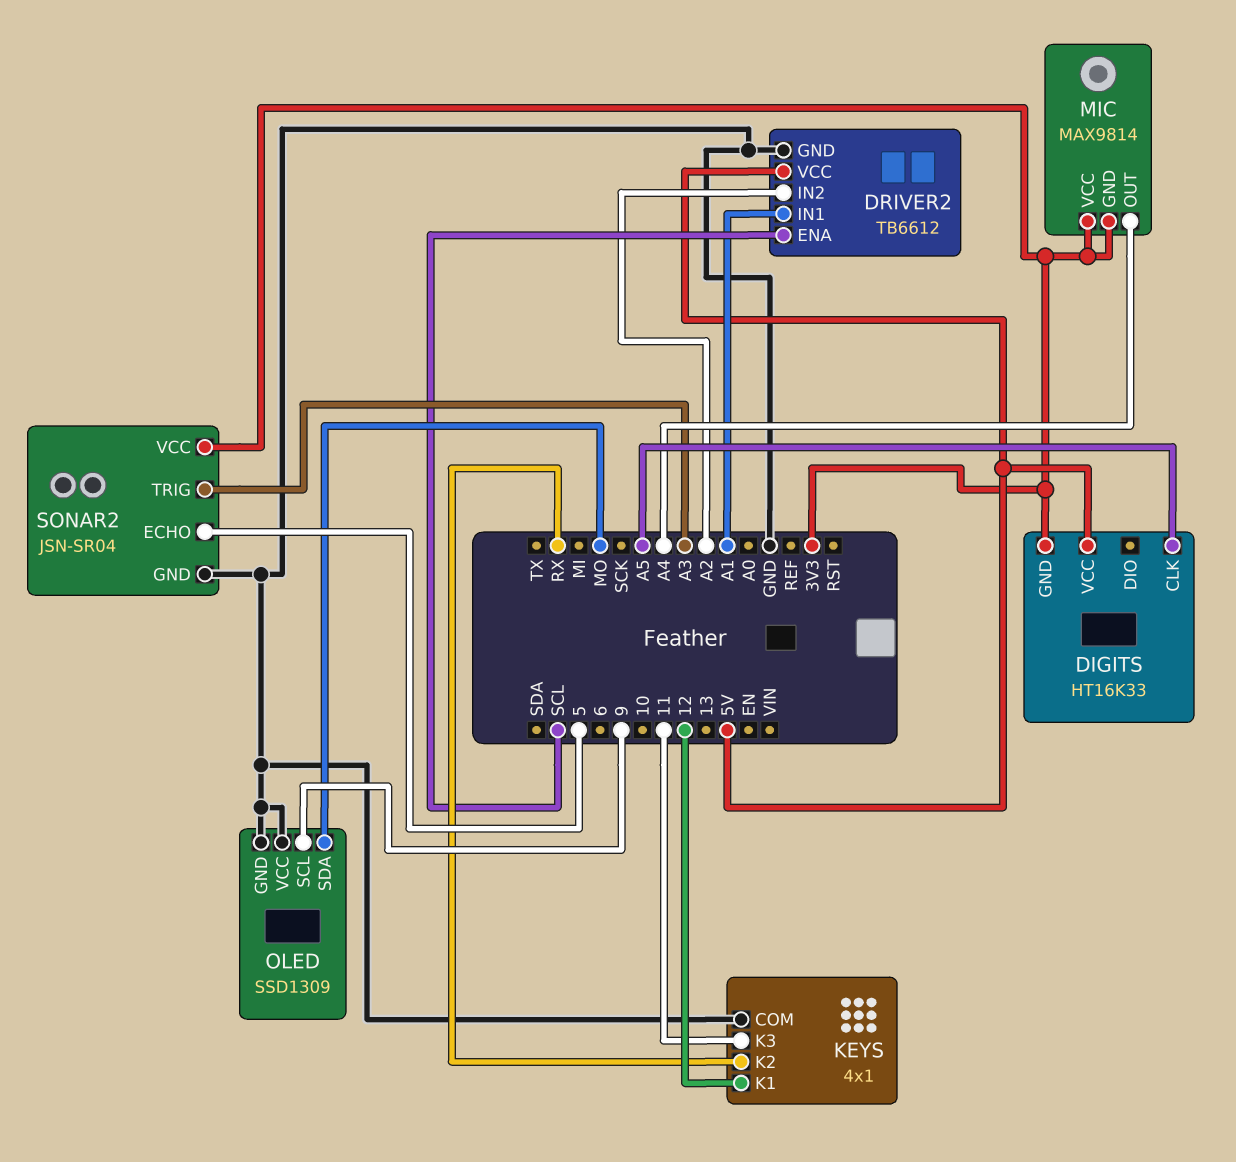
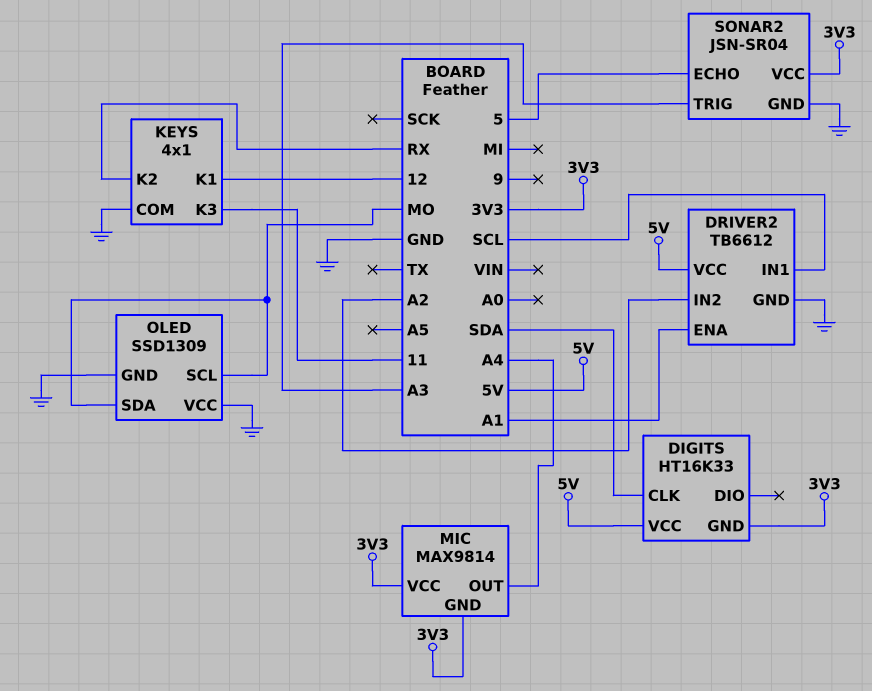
DIGITS pin CLK: A5 -> SDA
DRIVER2 pin ENA: SCL -> A1
DRIVER2 pin IN1: A1 -> SCL
OLED pin SCL: 9 -> MO

